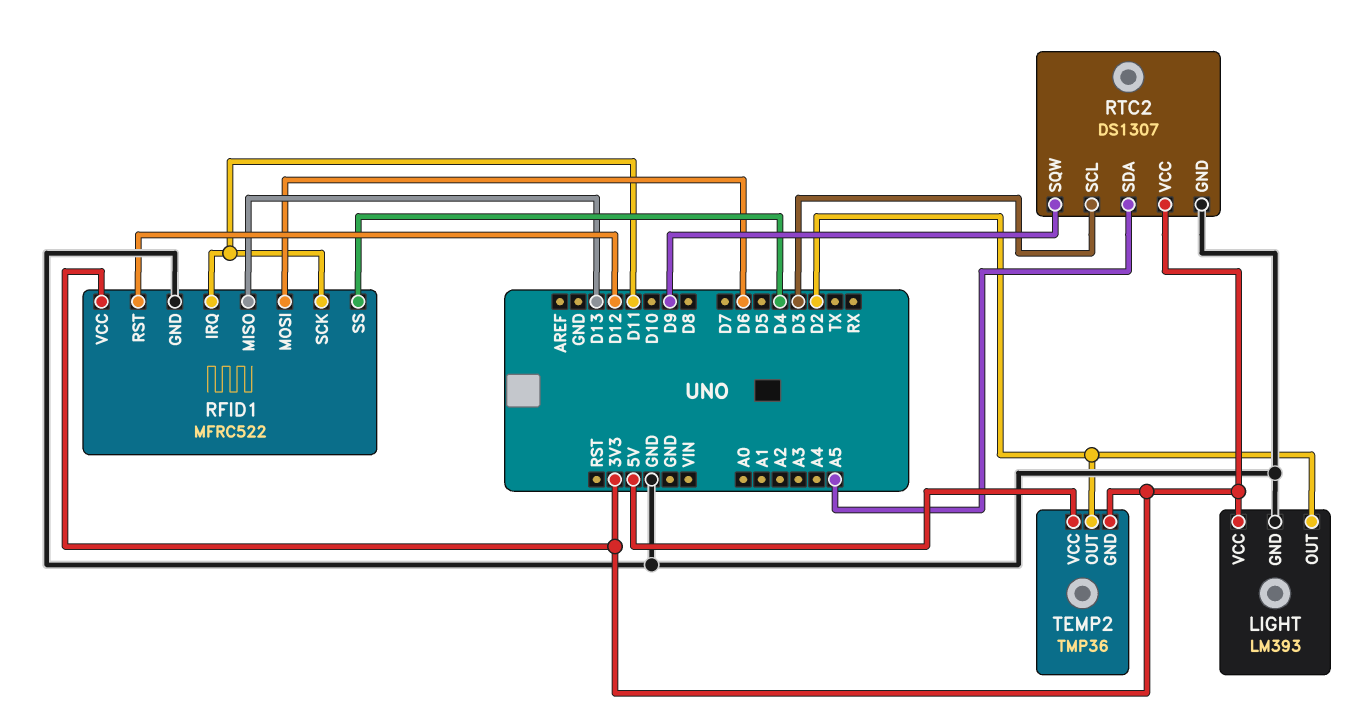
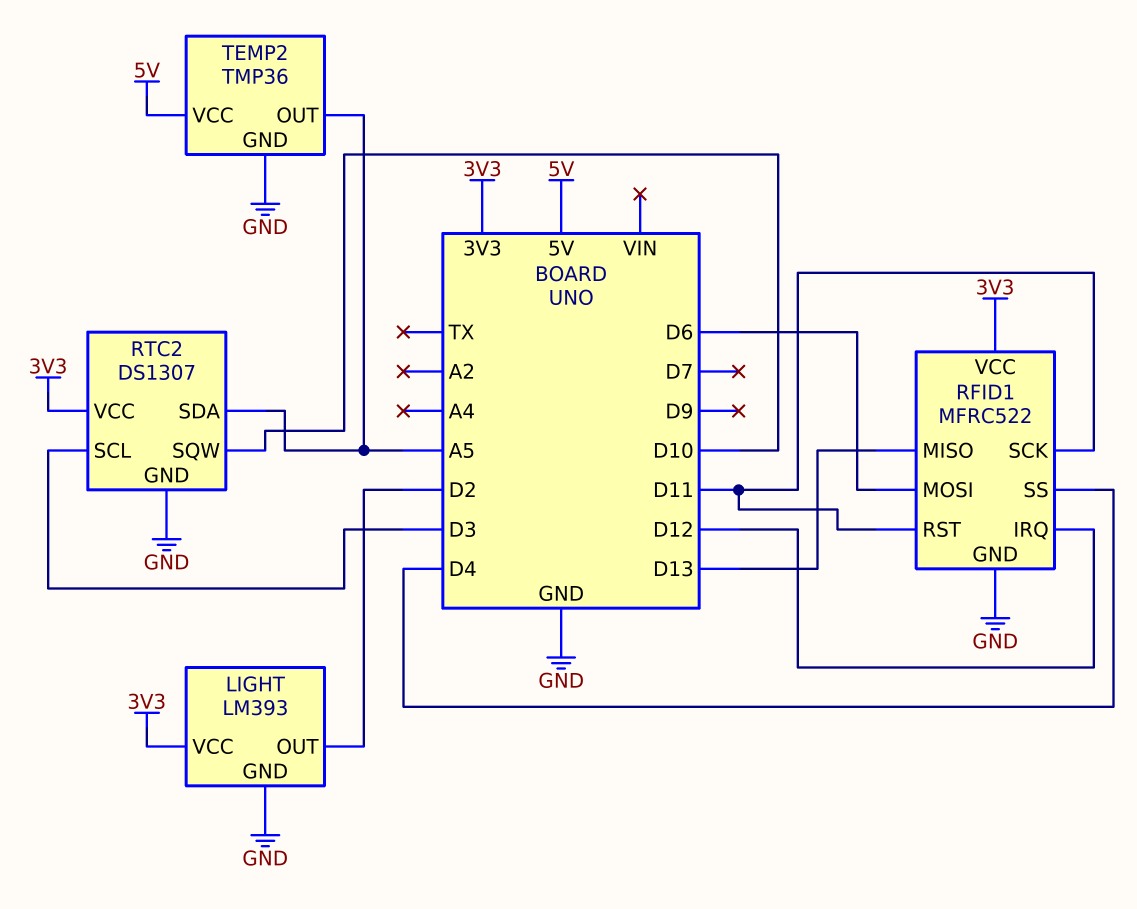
RFID1 pin IRQ: D11 -> D12
RFID1 pin RST: D12 -> D11
RTC2 pin SQW: D9 -> D10
TEMP2 pin GND: 3V3 -> GND
TEMP2 pin OUT: D2 -> A5

